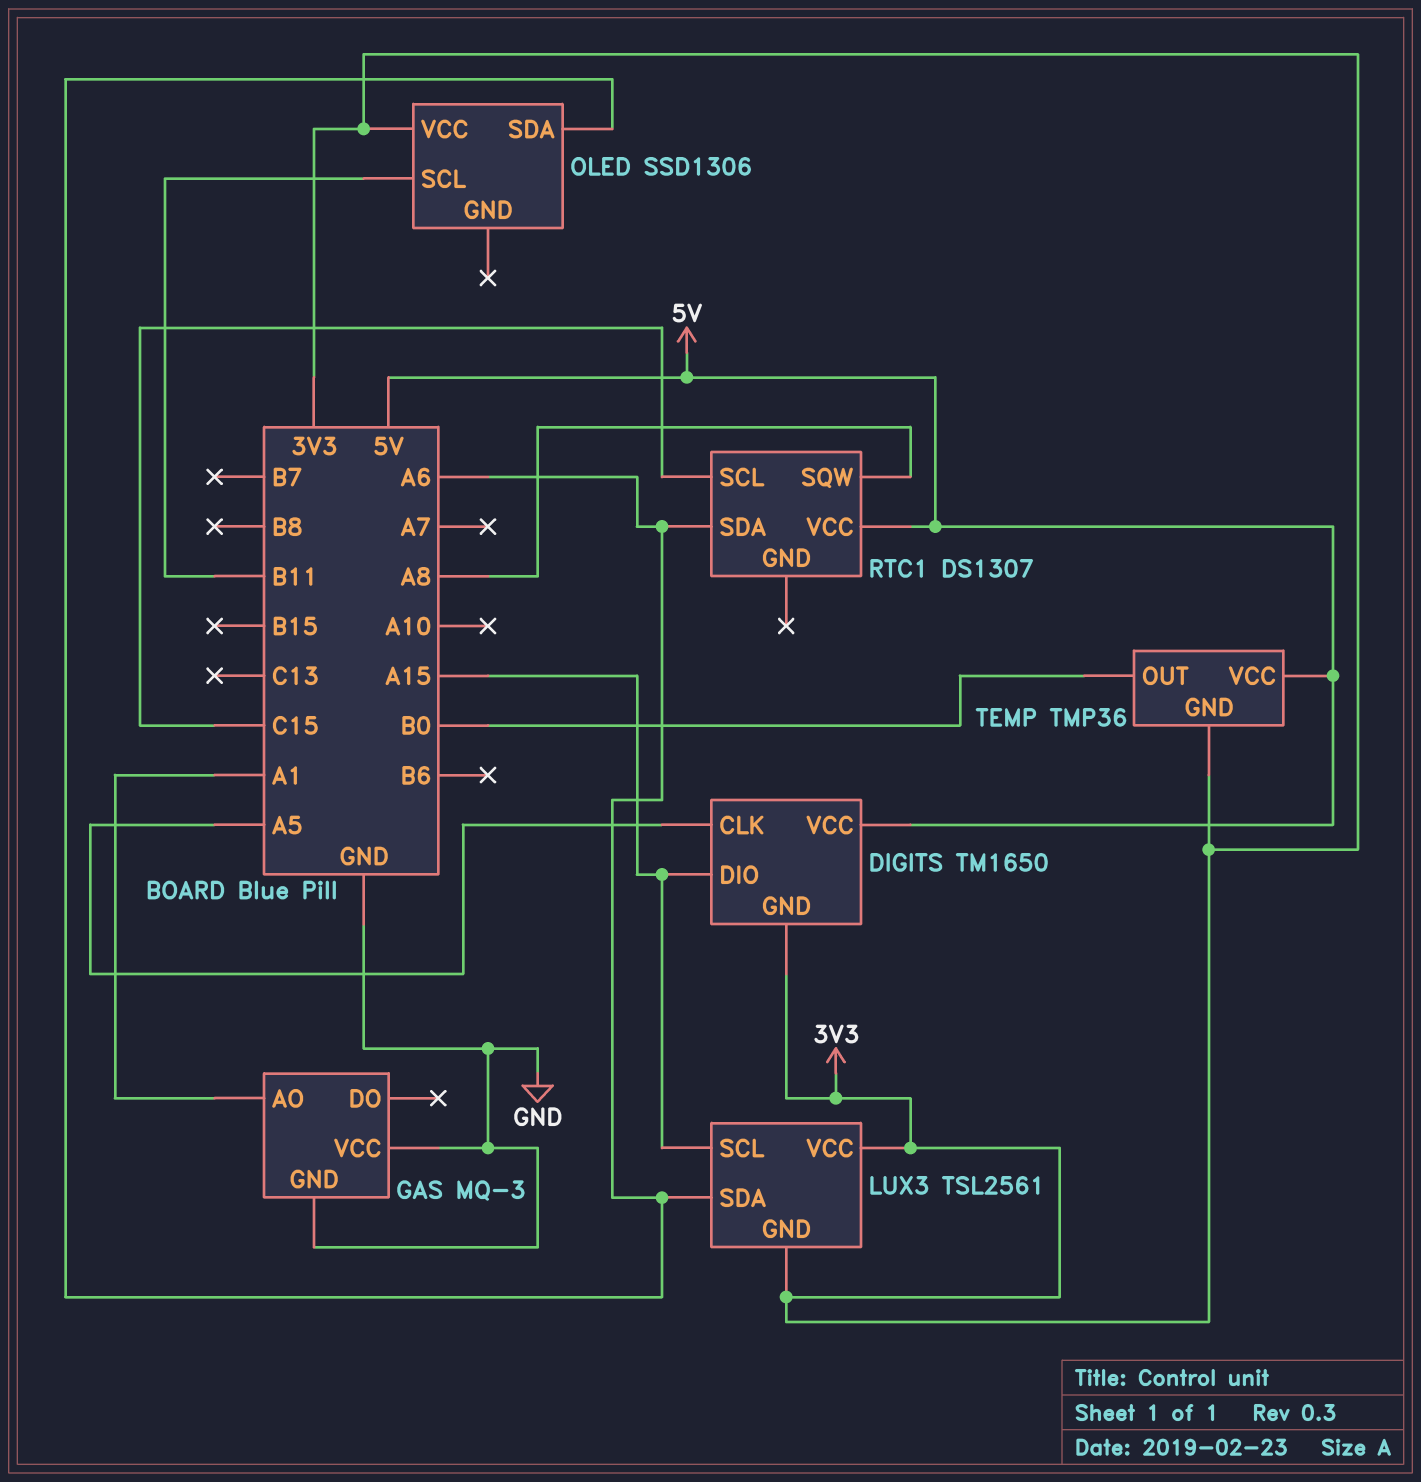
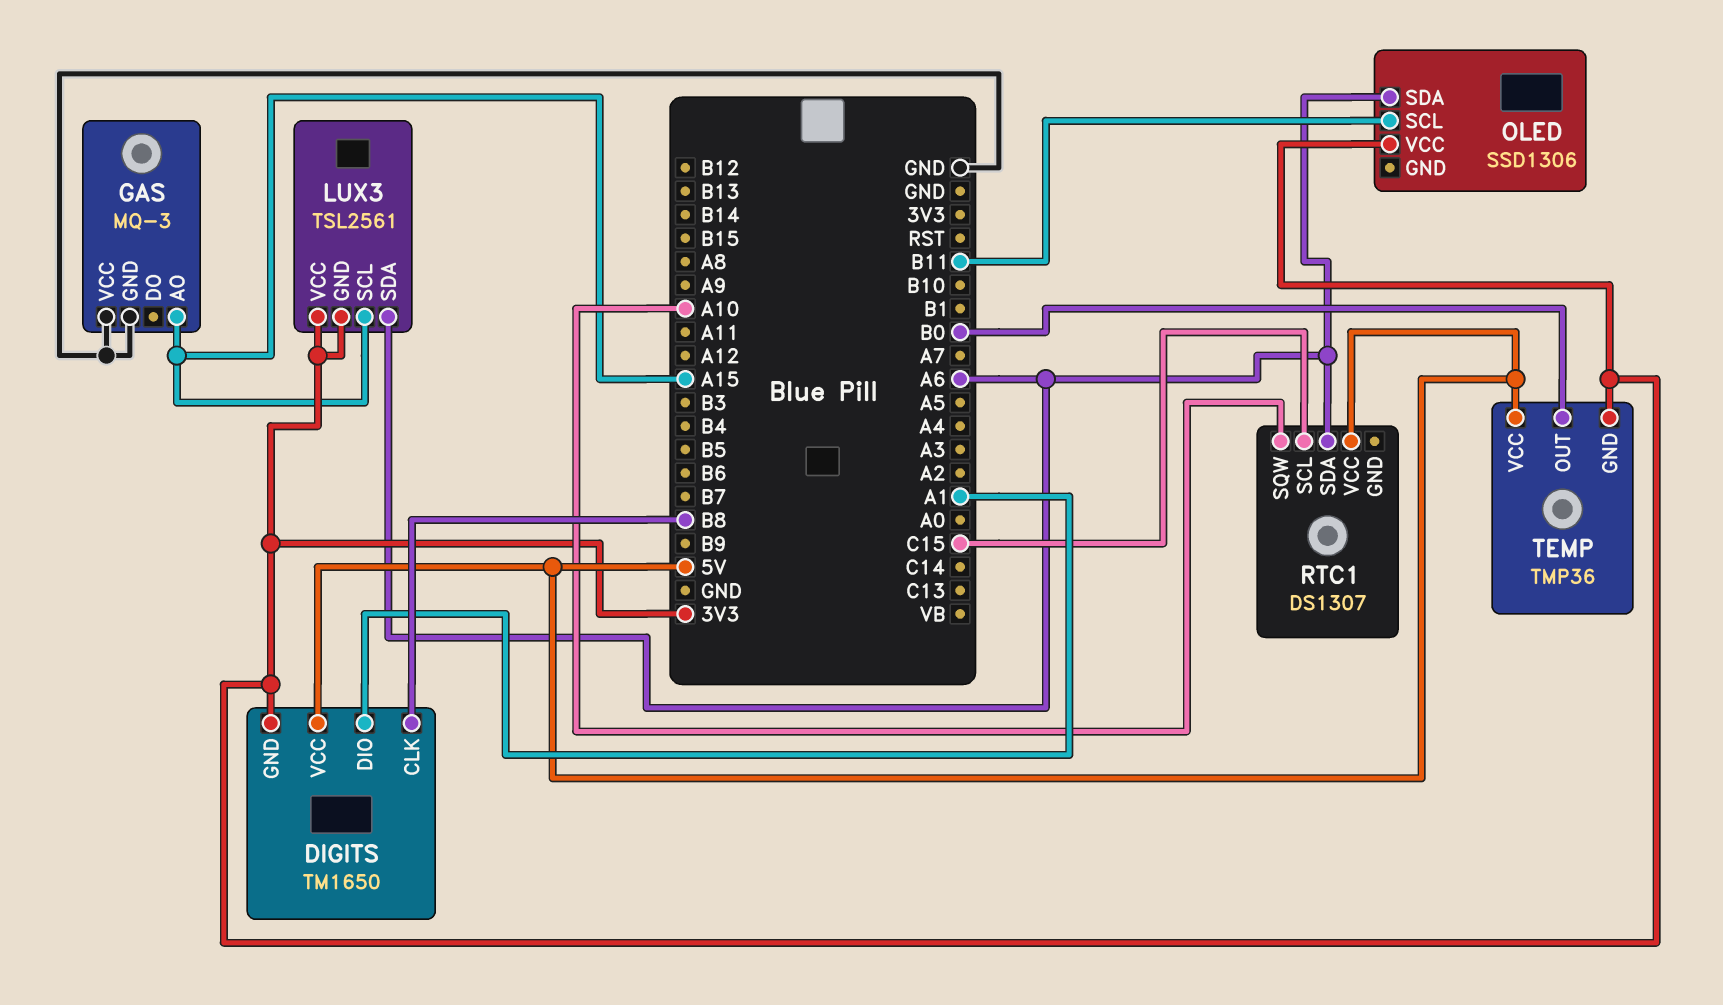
DIGITS pin CLK: A5 -> B8
DIGITS pin DIO: A15 -> A1
GAS pin AO: A1 -> A15
RTC1 pin SQW: A8 -> A10

